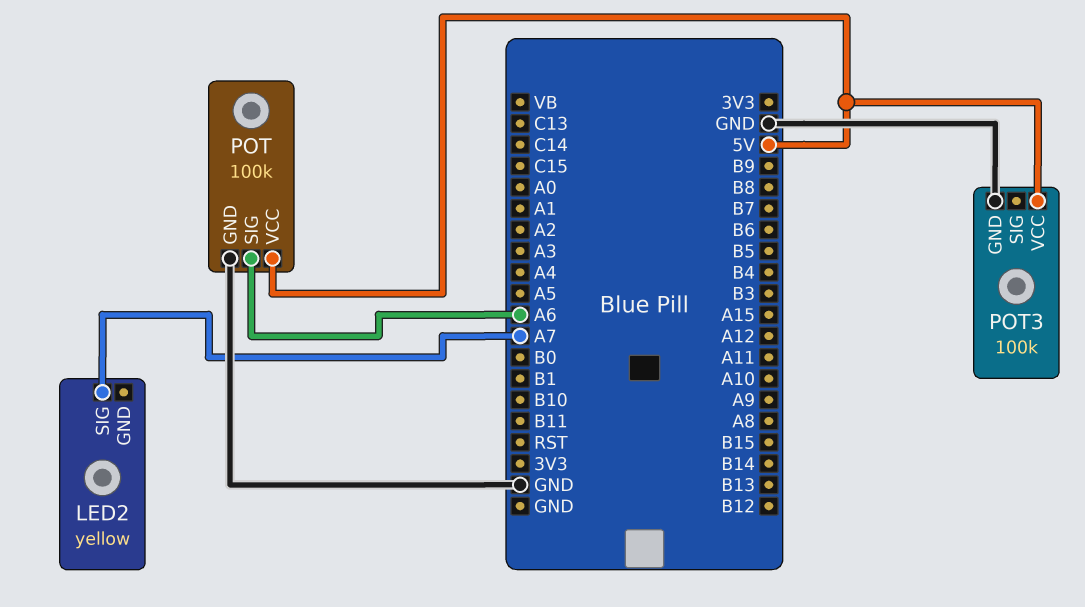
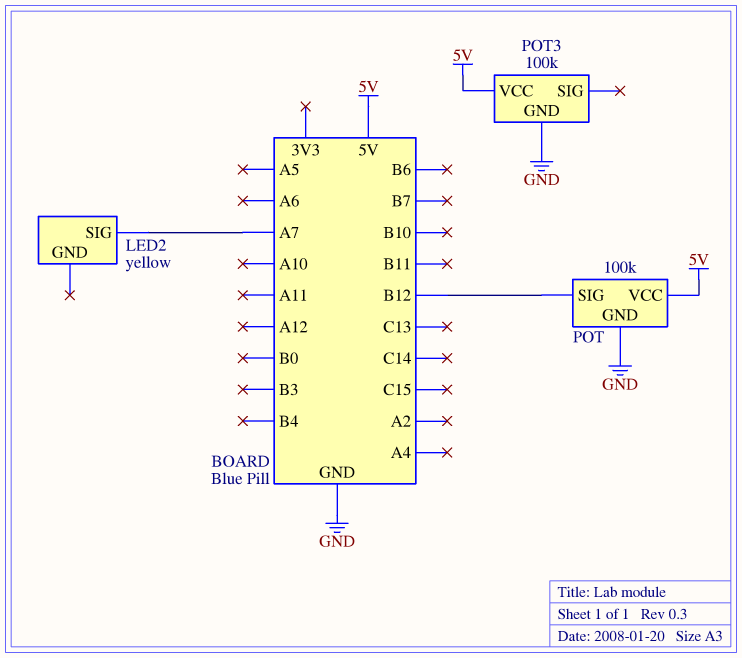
POT pin SIG: A6 -> B12

